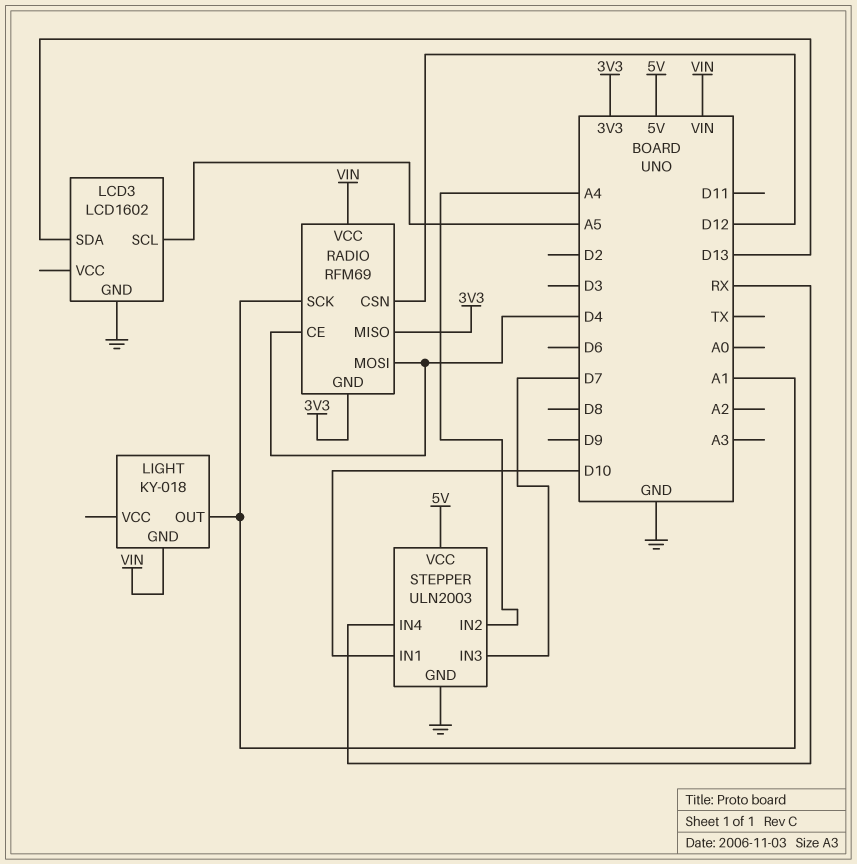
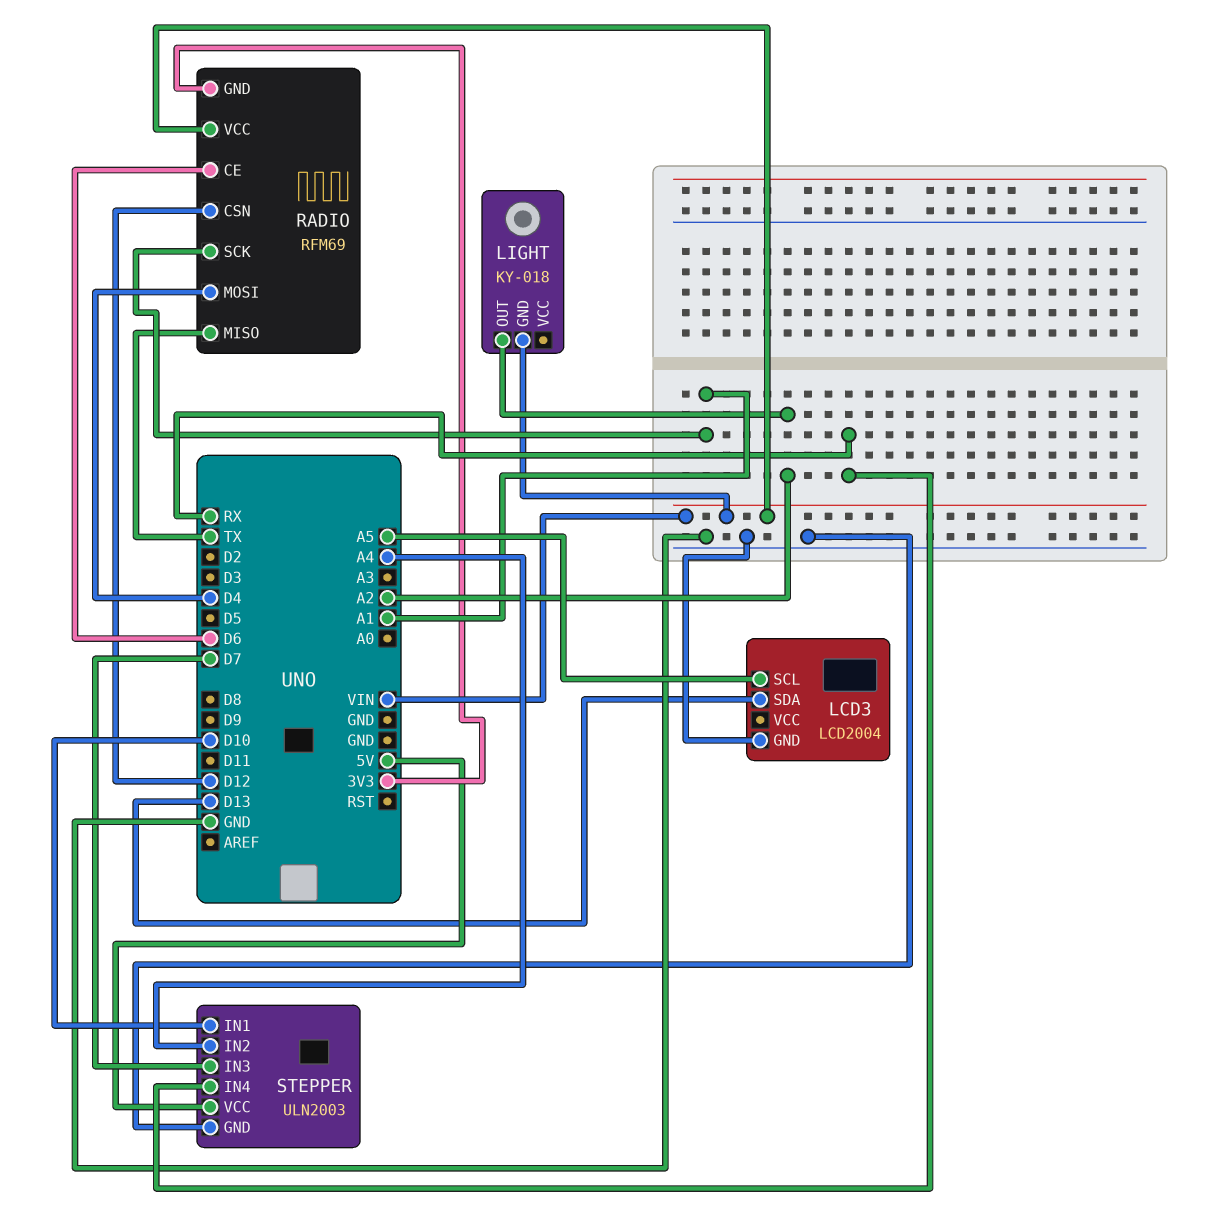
LCD3: LCD1602 -> LCD2004
LIGHT pin OUT: A1 -> A2
RADIO pin CE: D4 -> D6
RADIO pin MISO: 3V3 -> TX

